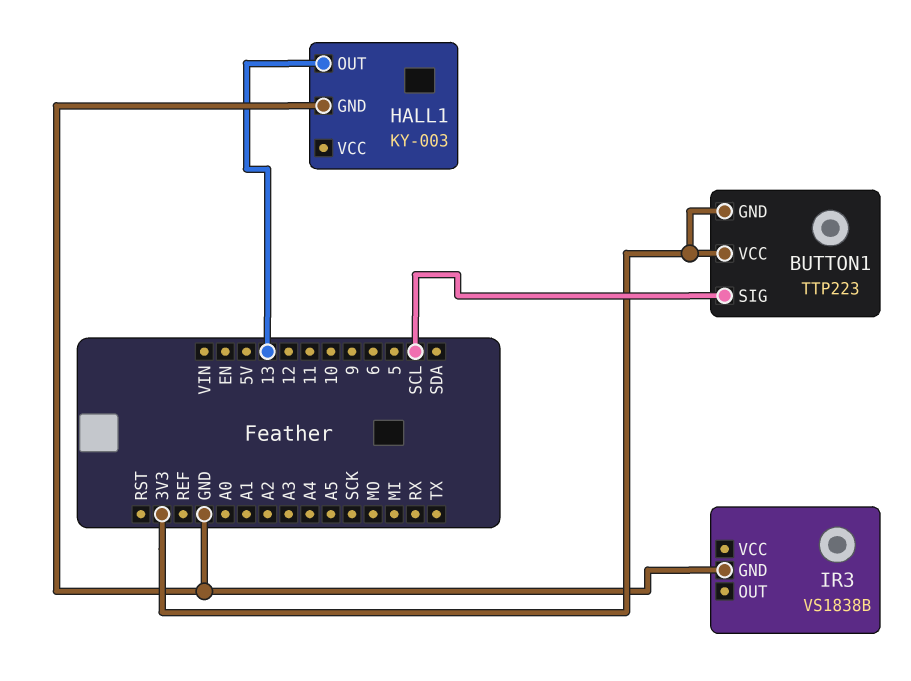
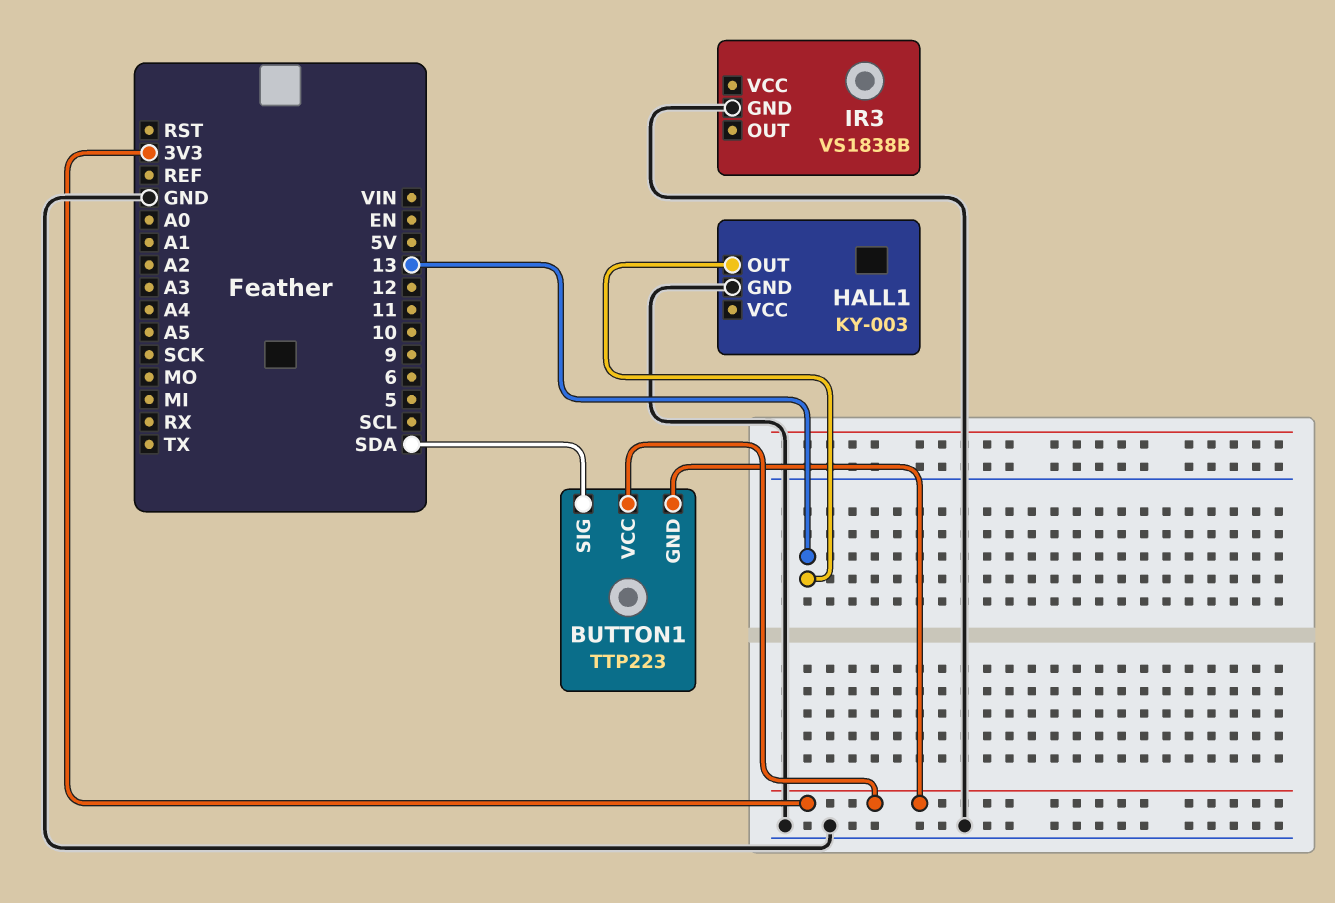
BUTTON1 pin SIG: SCL -> SDA

